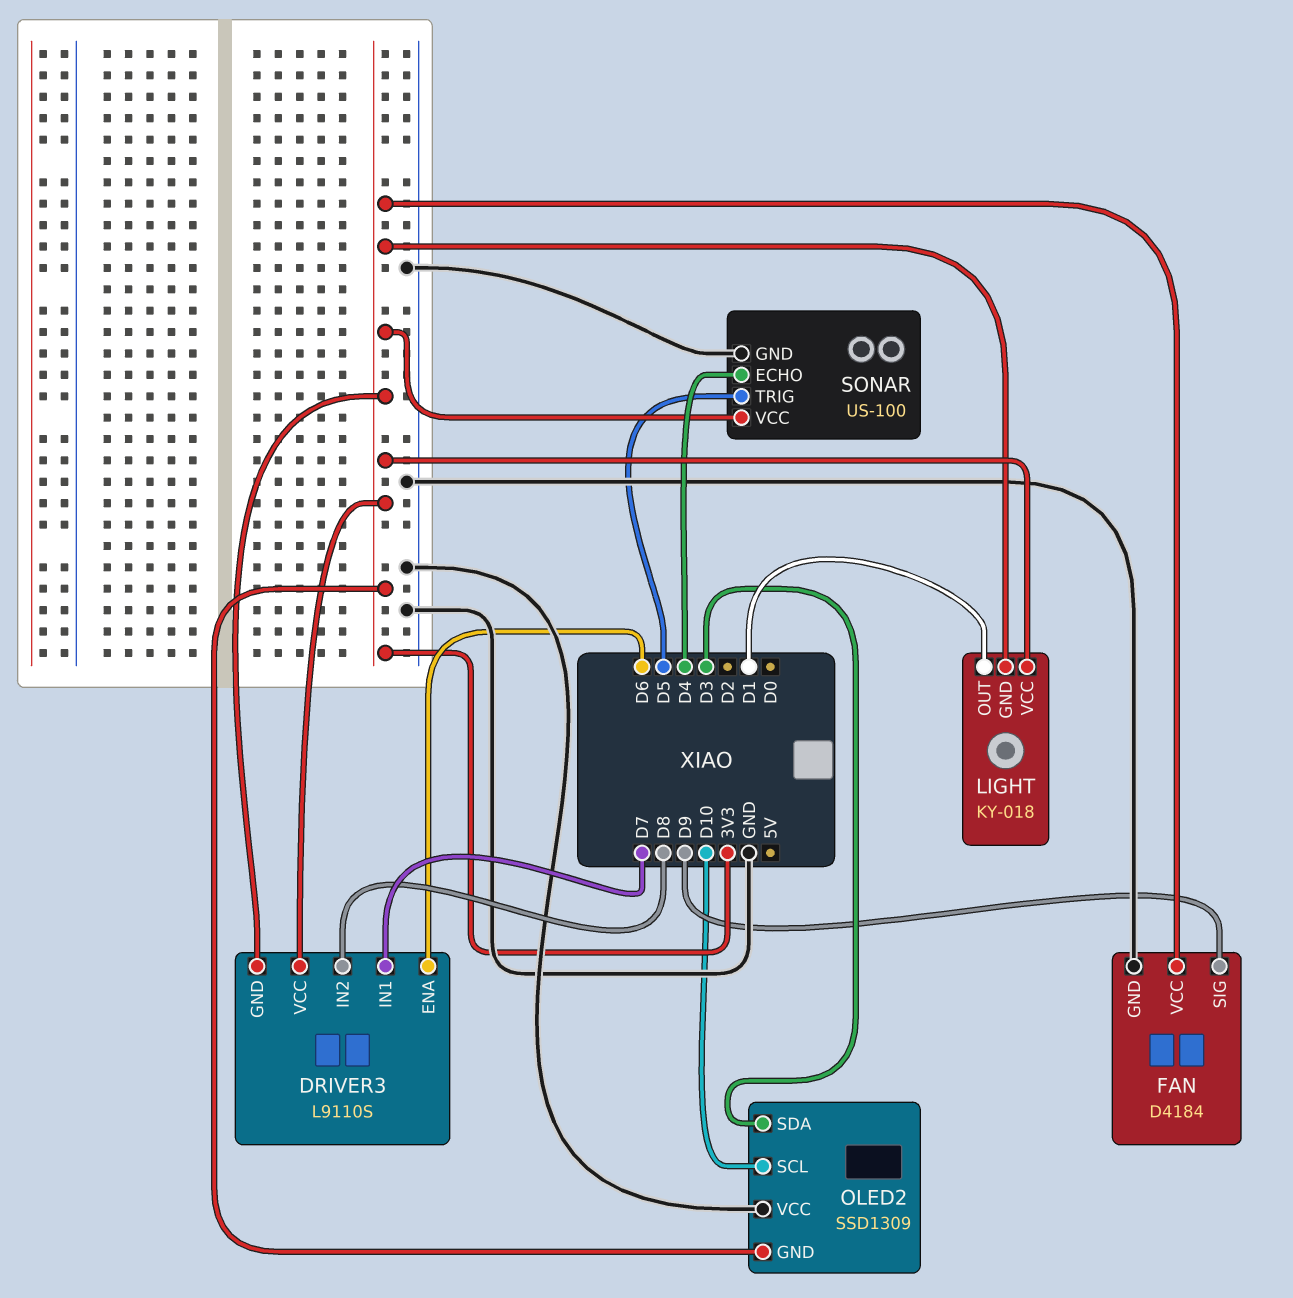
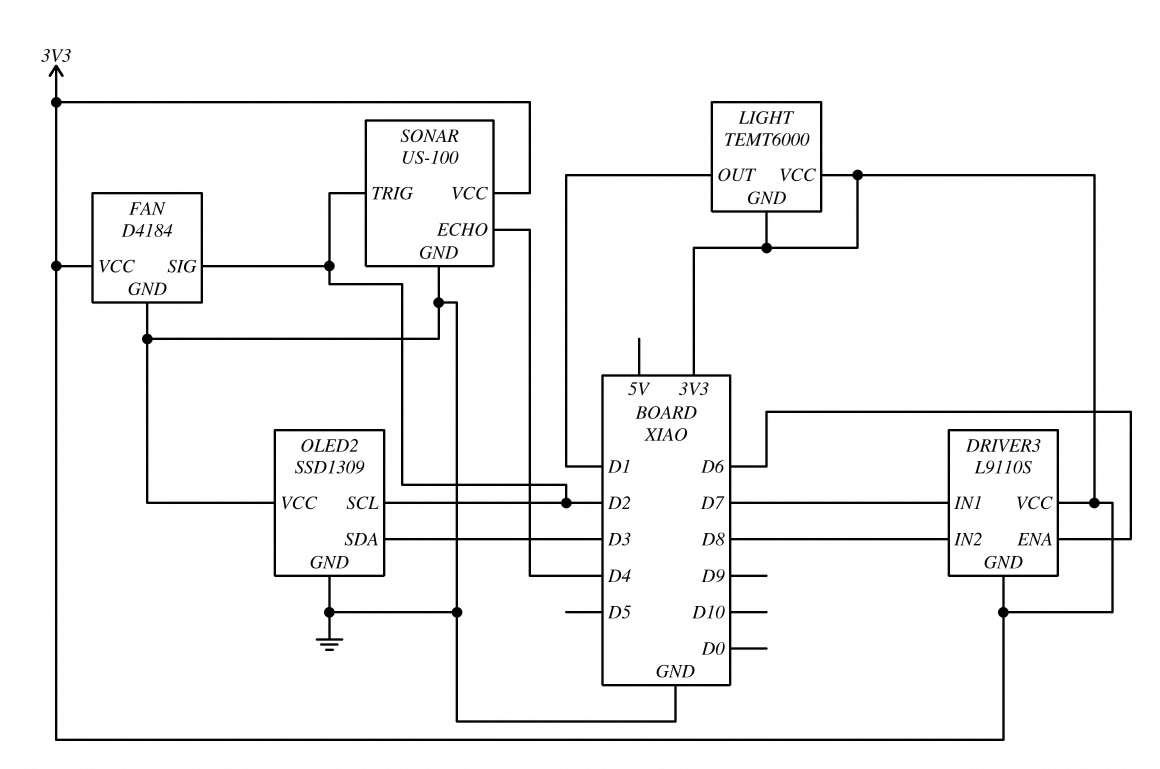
FAN pin SIG: D9 -> D2
LIGHT: KY-018 -> TEMT6000
OLED2 pin GND: 3V3 -> GND
OLED2 pin SCL: D10 -> D2
SONAR pin TRIG: D5 -> D2

